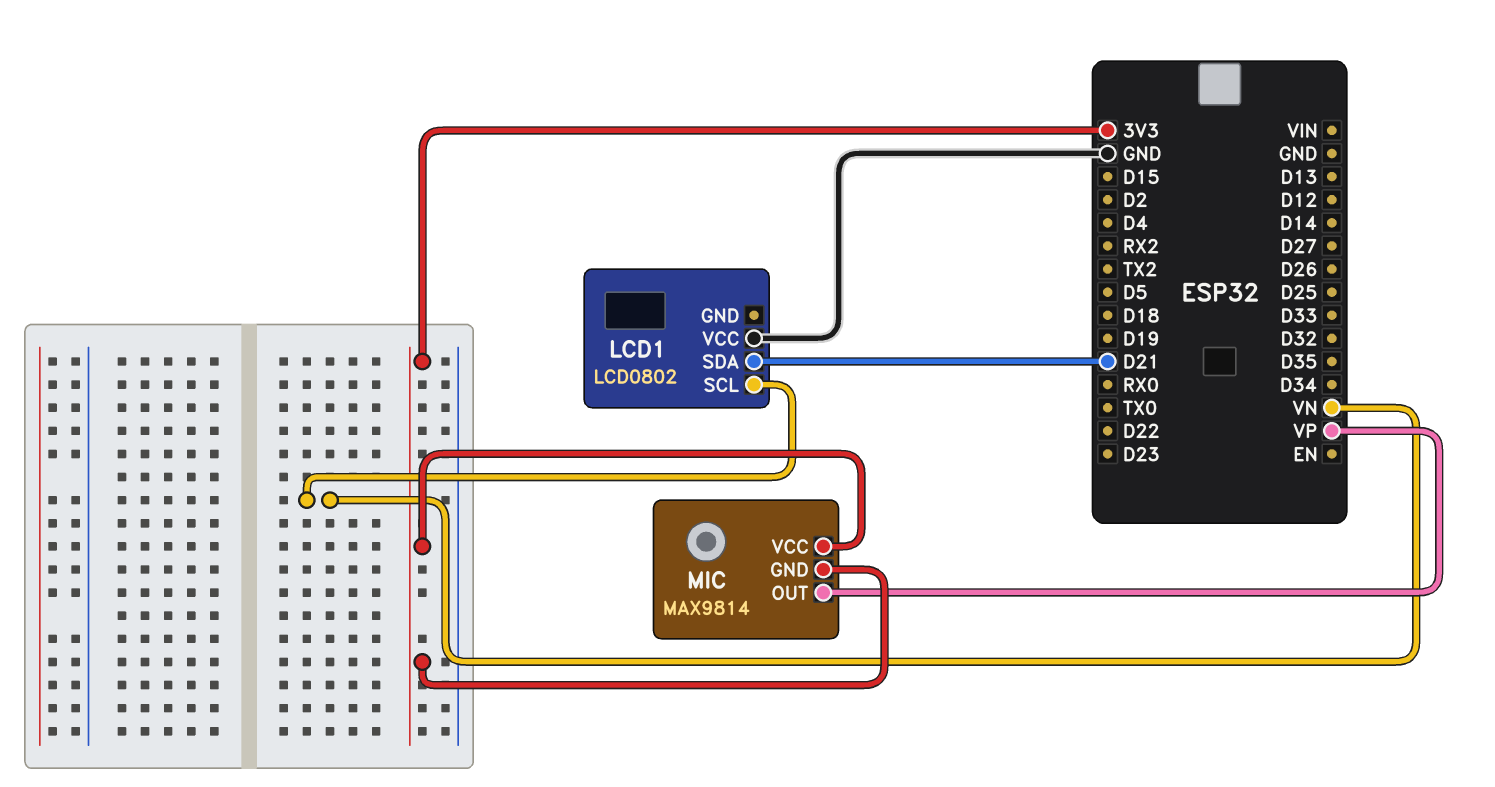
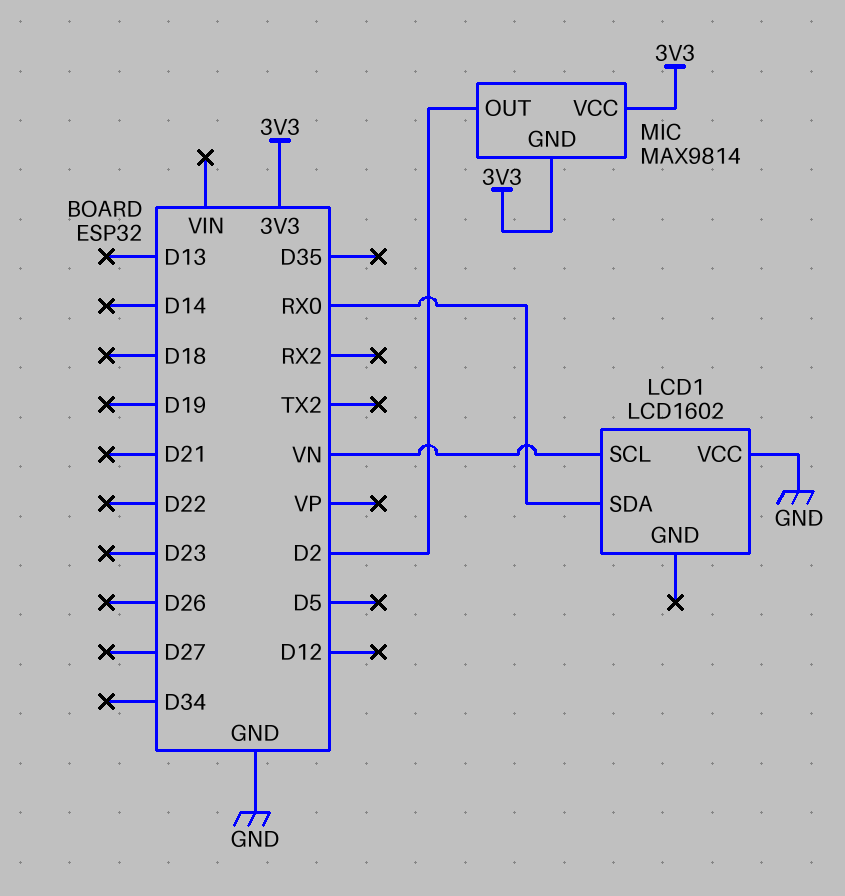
LCD1: LCD0802 -> LCD1602
LCD1 pin SDA: D21 -> RX0
MIC pin OUT: VP -> D2

